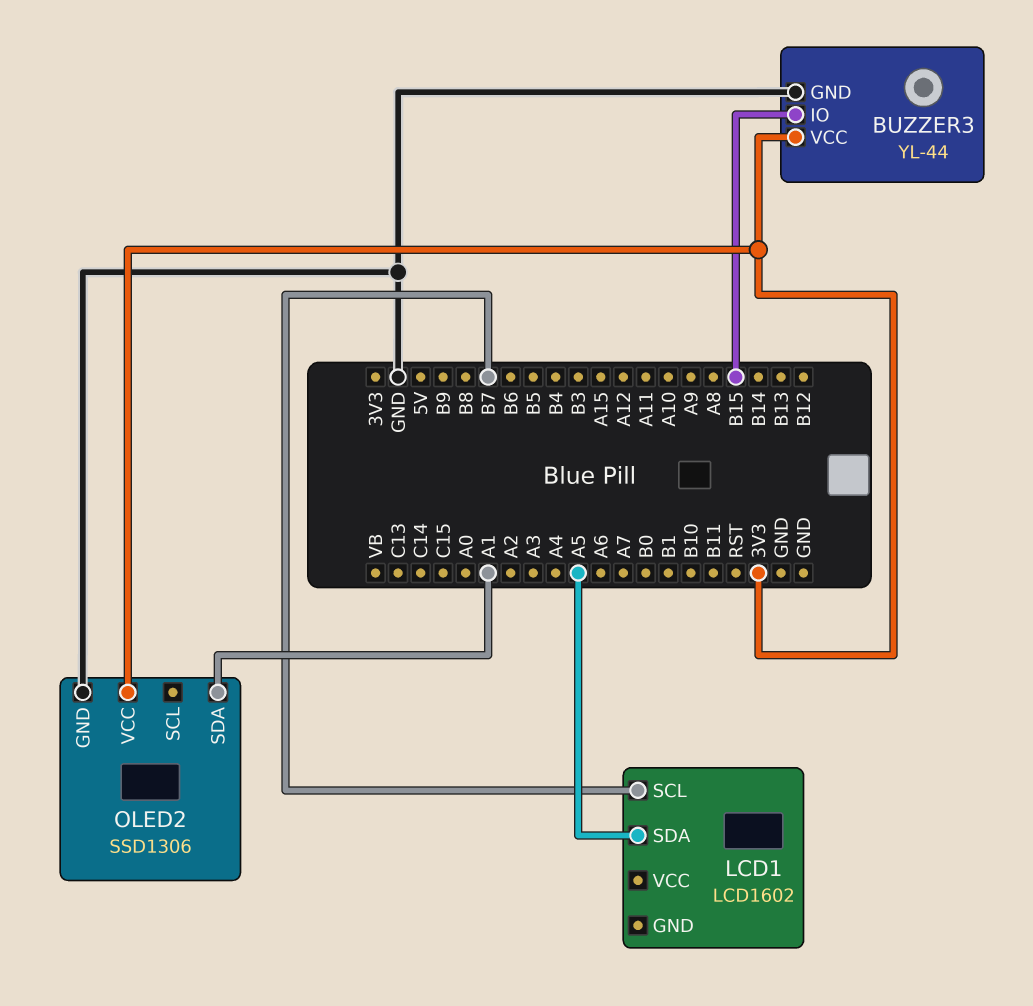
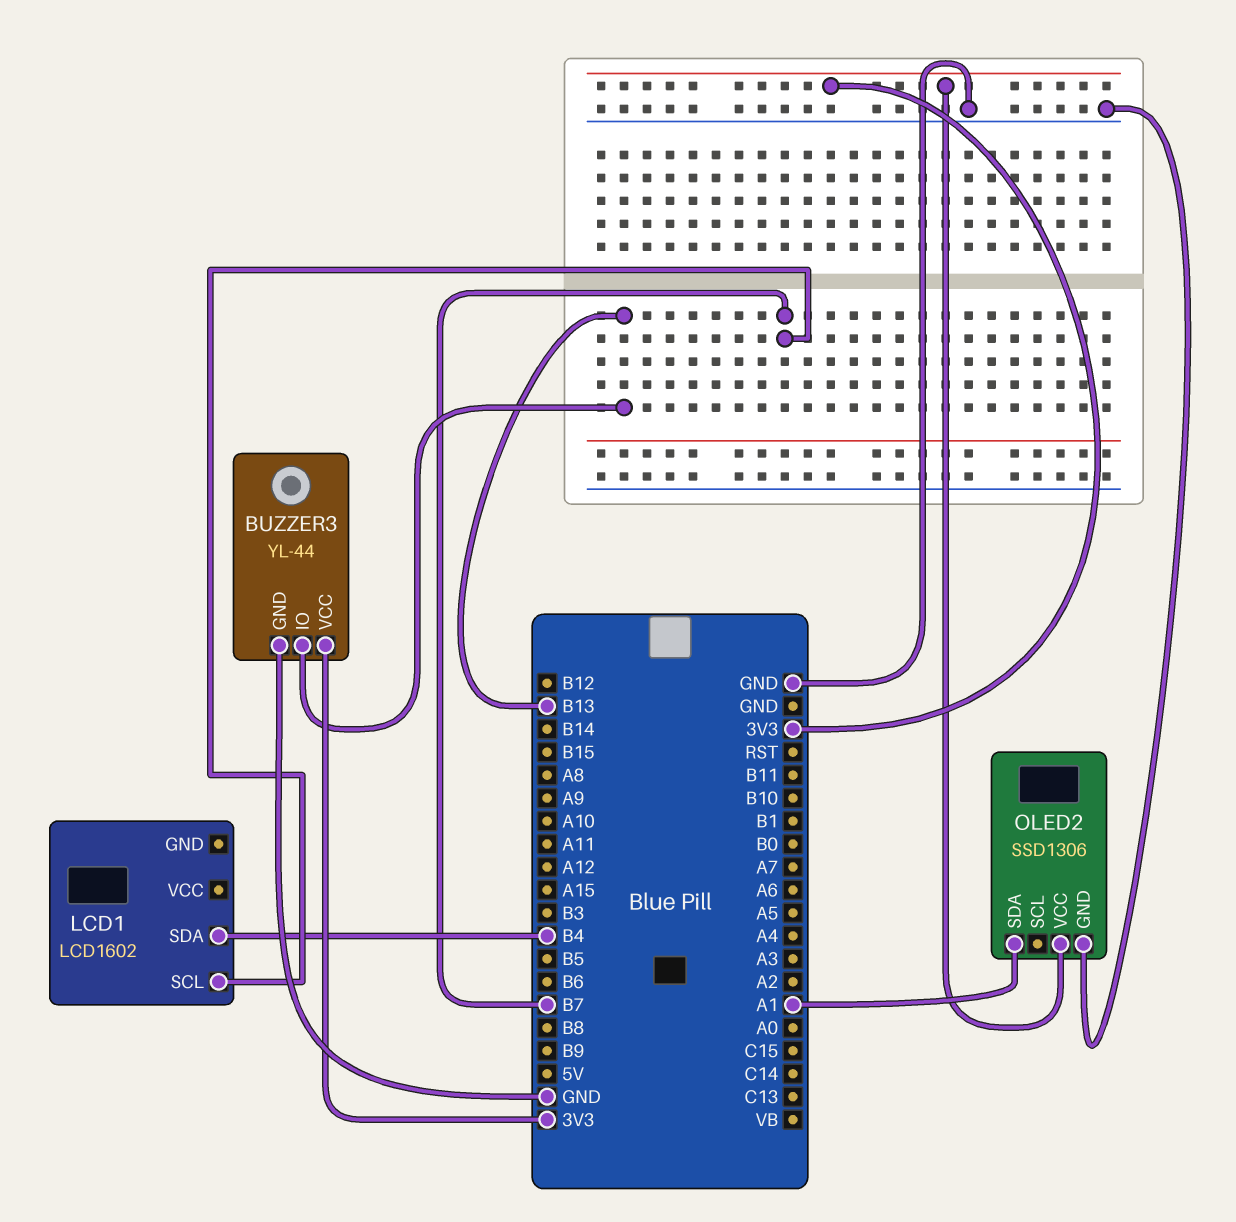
BUZZER3 pin IO: B15 -> B13
LCD1 pin SDA: A5 -> B4

